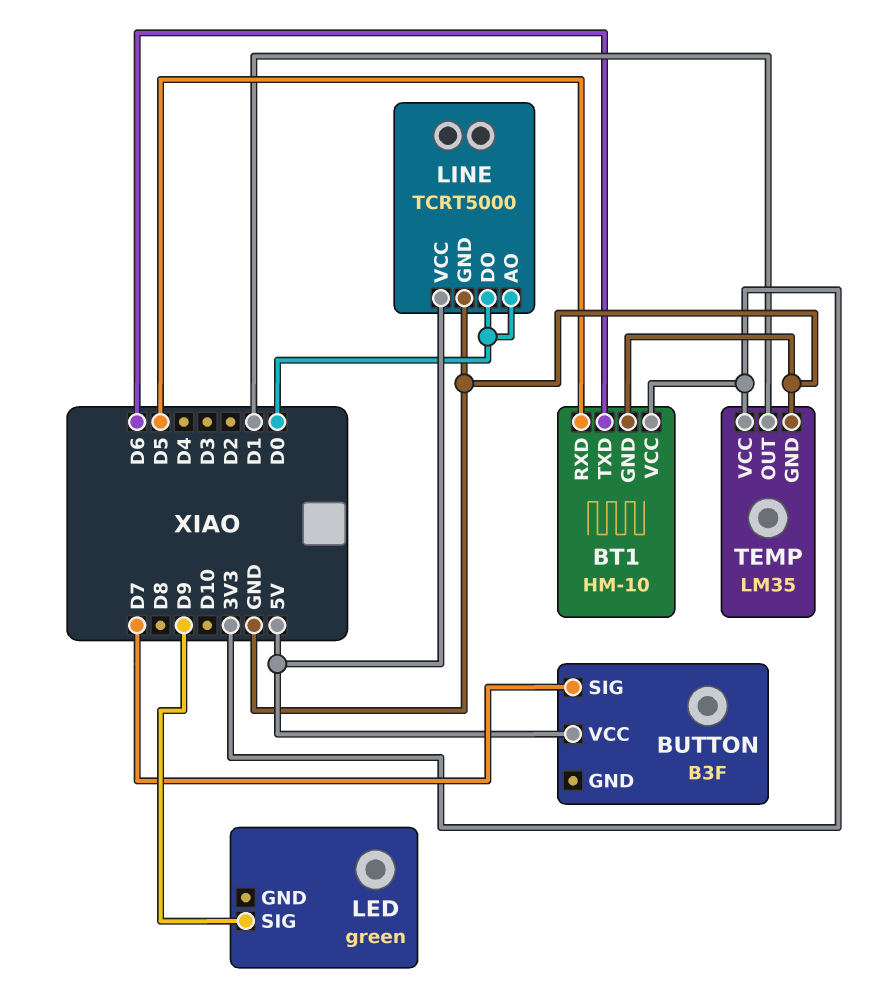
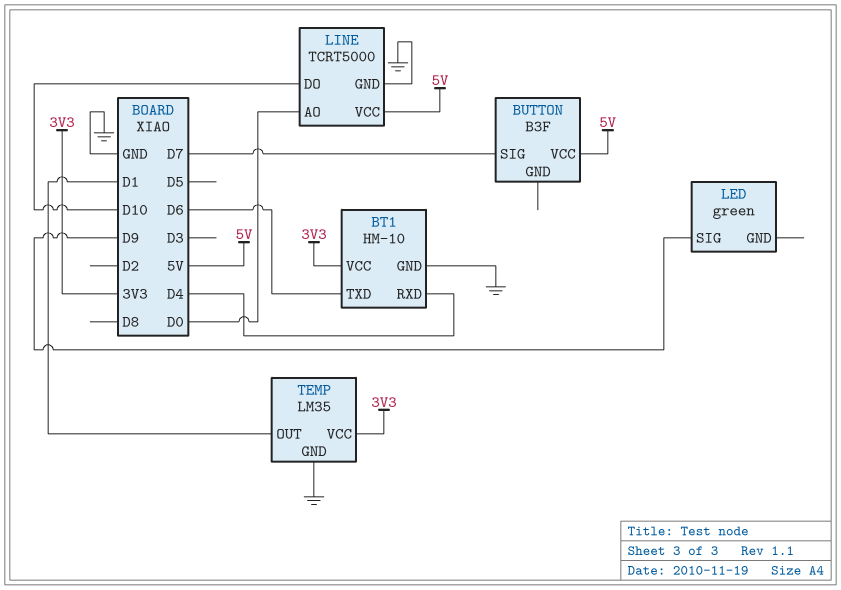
BT1 pin RXD: D5 -> D4
LINE pin DO: D0 -> D10

